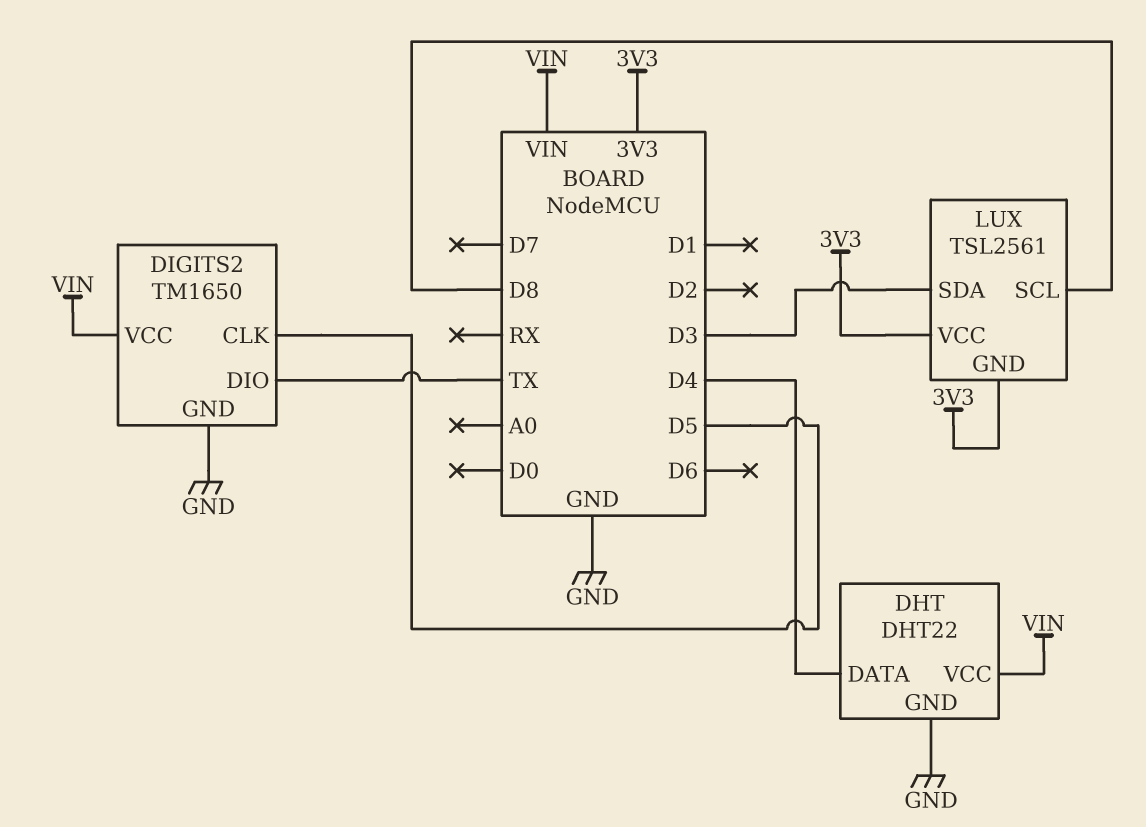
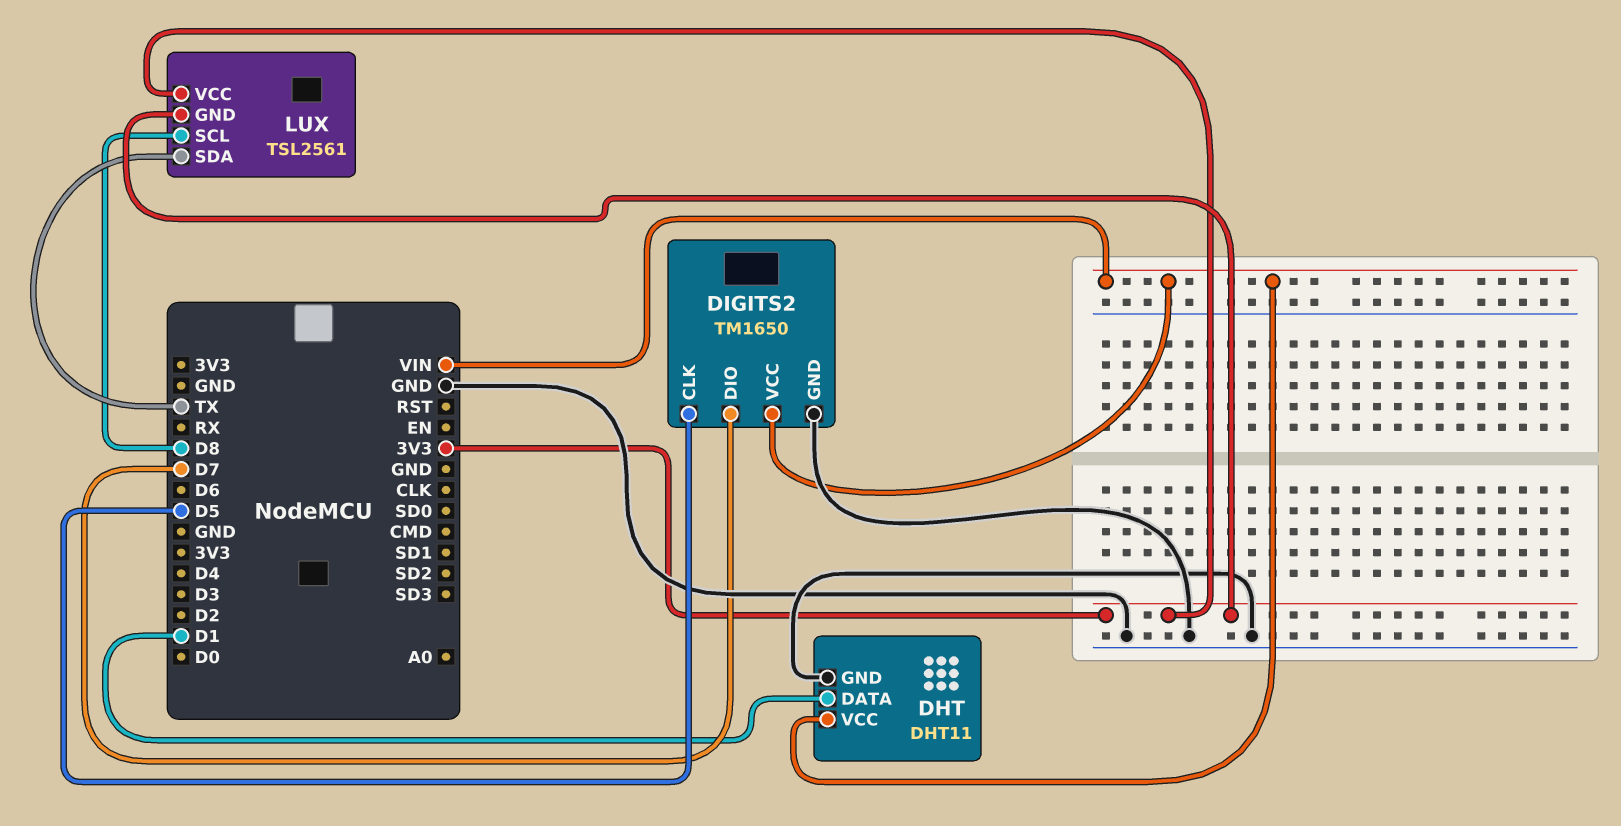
DHT: DHT22 -> DHT11
DHT pin DATA: D4 -> D1
DIGITS2 pin DIO: TX -> D7
LUX pin SDA: D3 -> TX

